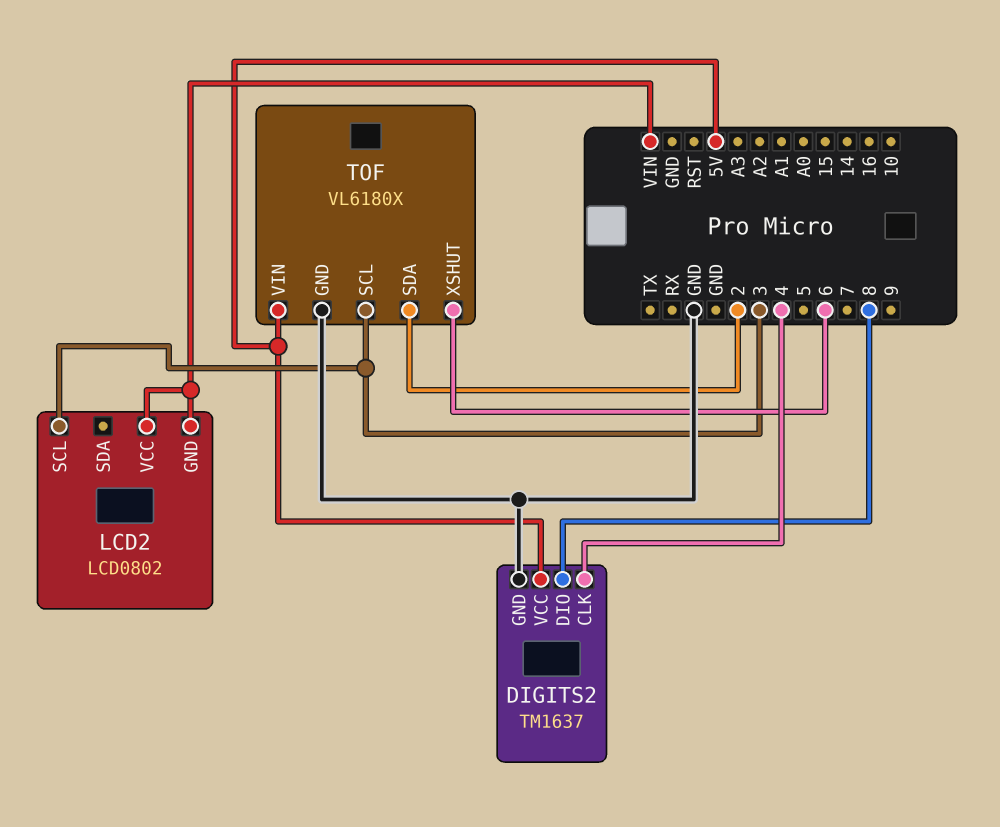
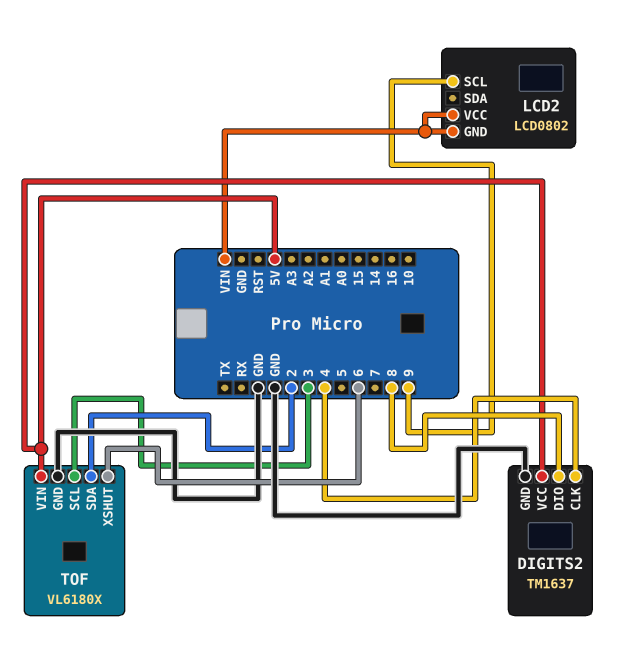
LCD2 pin SCL: 3 -> 9

